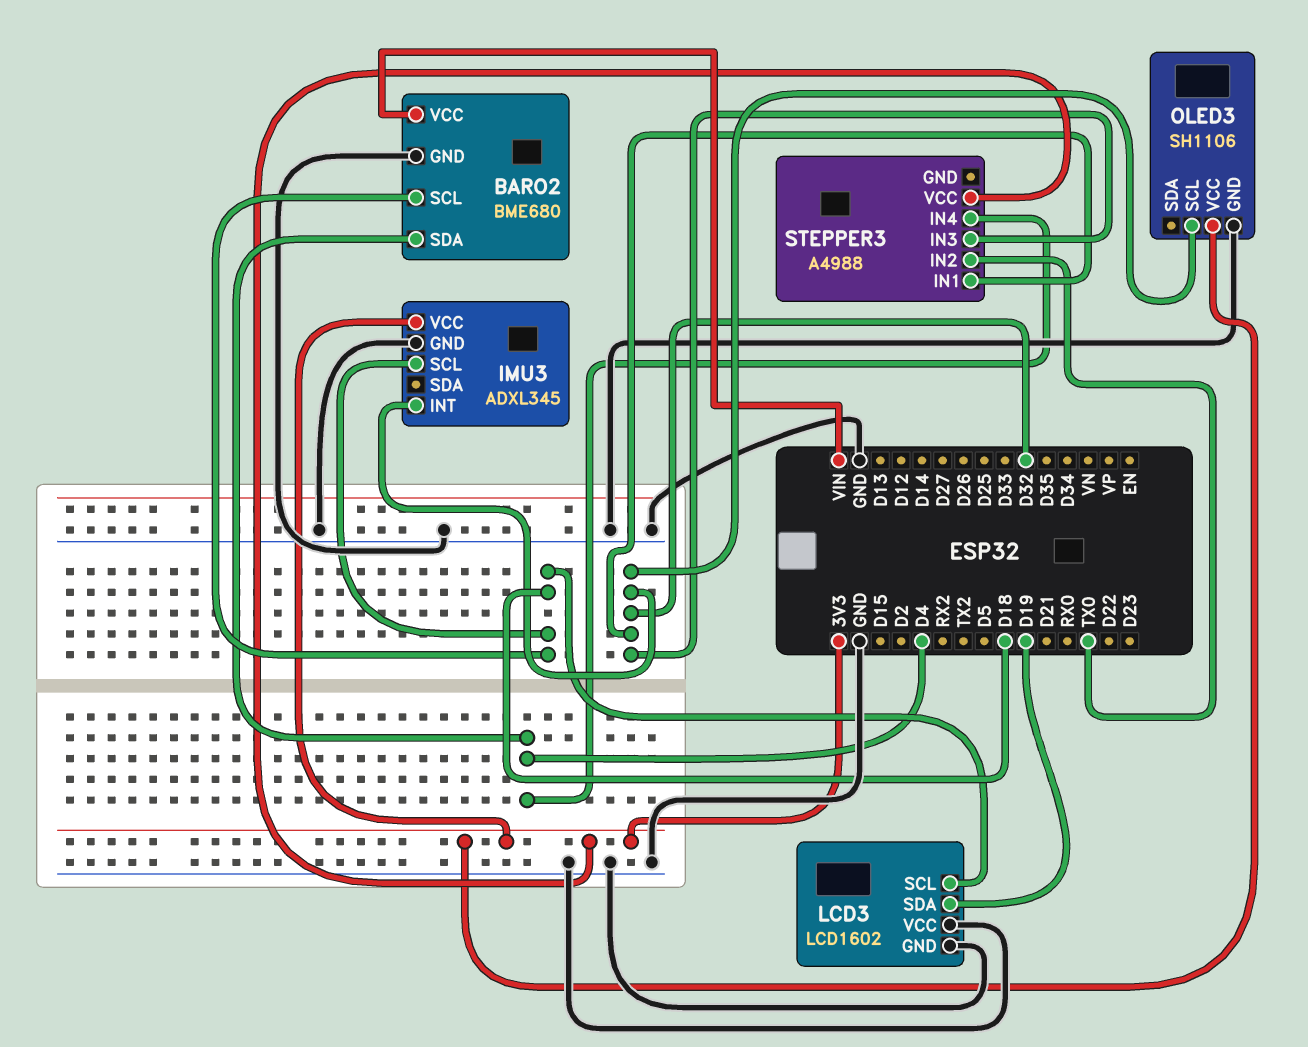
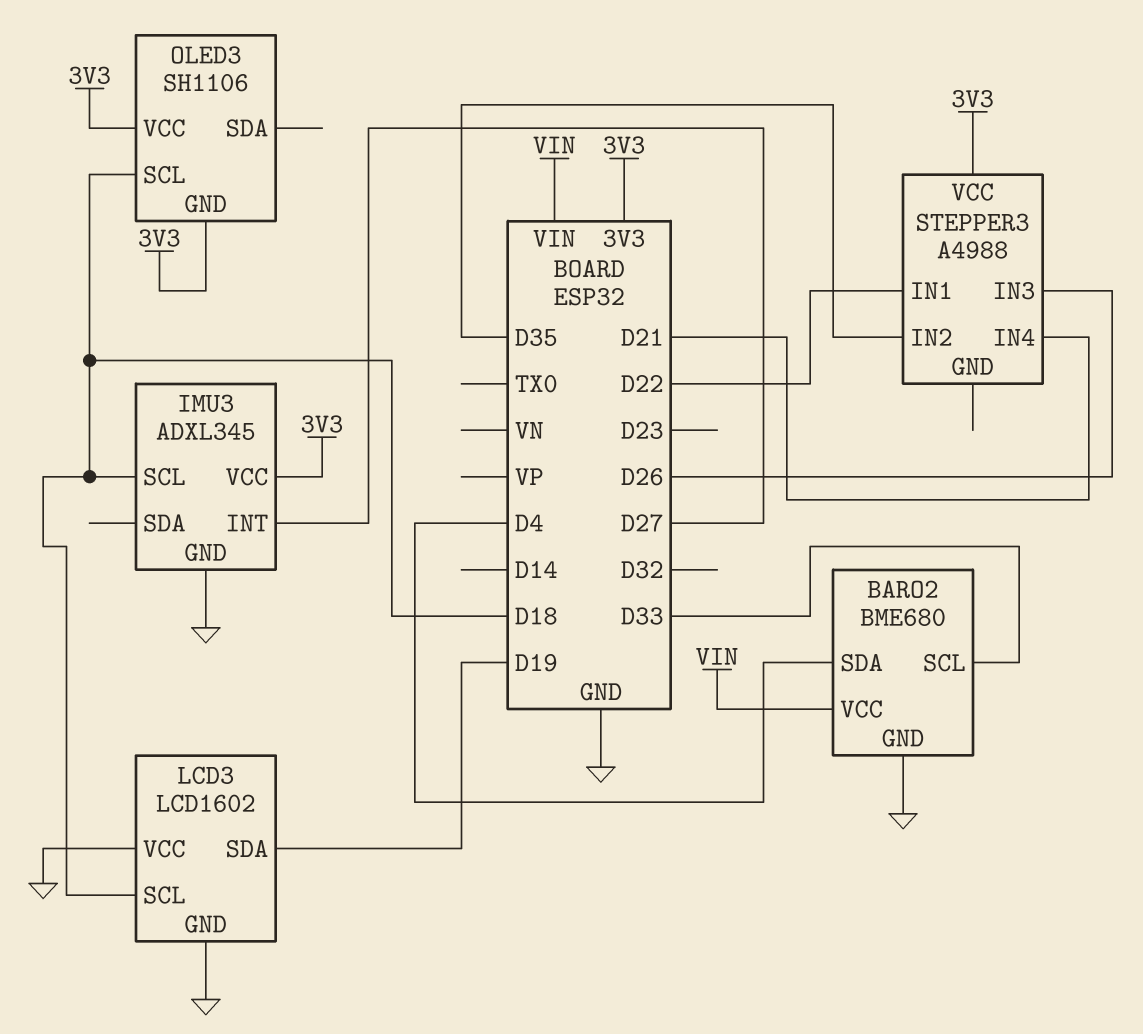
BARO2 pin SCL: D18 -> D33
IMU3 pin INT: D32 -> D27
OLED3 pin GND: GND -> 3V3
OLED3 pin SCL: D32 -> D18
STEPPER3 pin IN1: D32 -> D22
STEPPER3 pin IN2: TX0 -> D35
STEPPER3 pin IN3: D32 -> D26
STEPPER3 pin IN4: D4 -> D21

